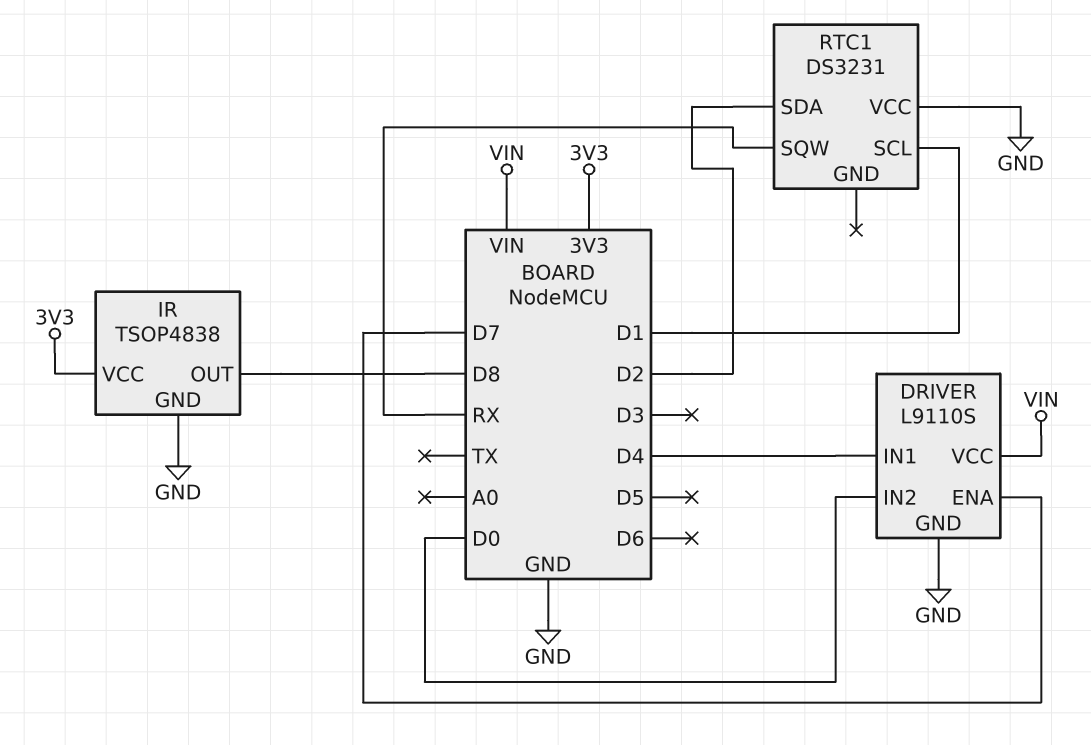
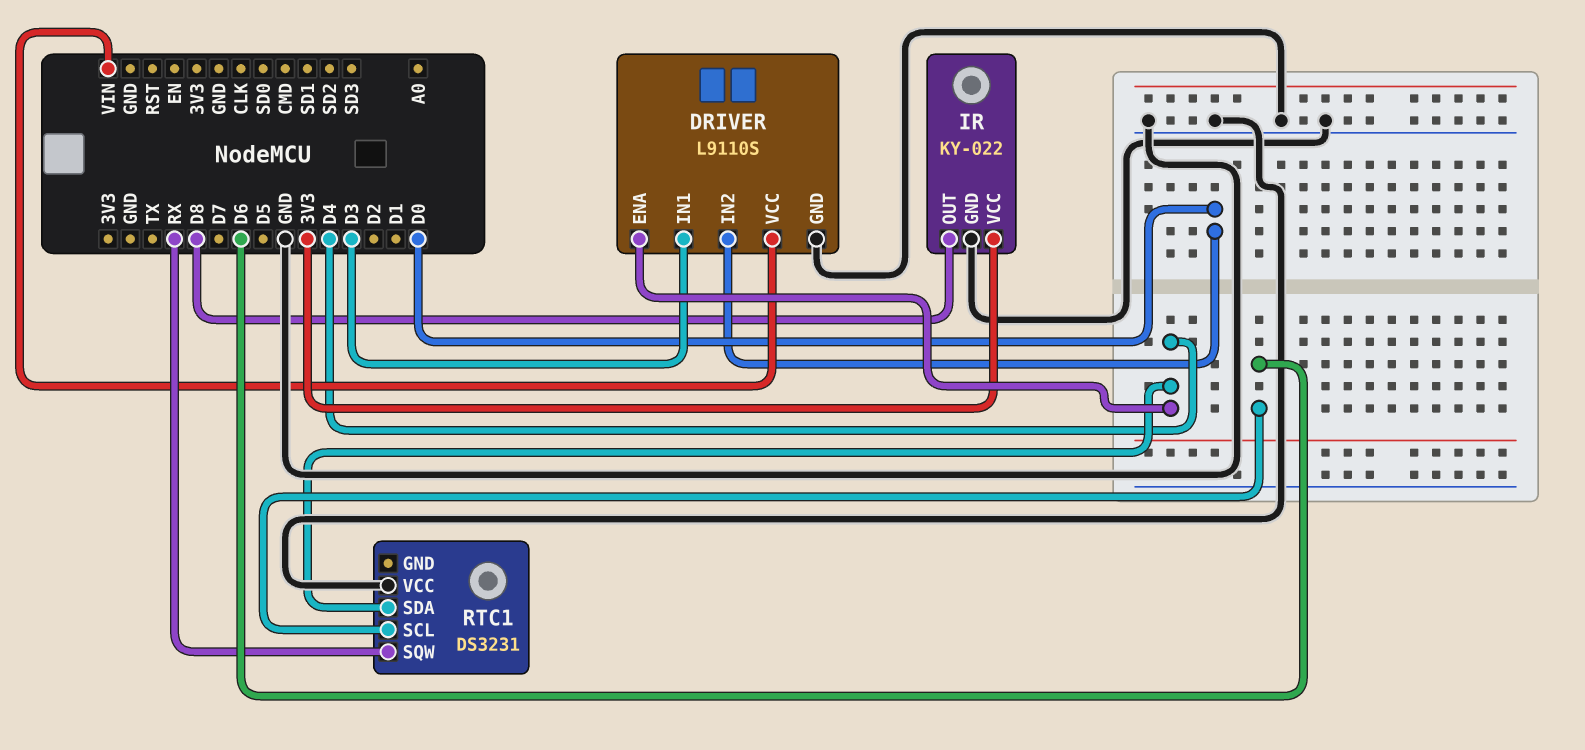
DRIVER pin ENA: D7 -> D4
DRIVER pin IN1: D4 -> D3
IR: TSOP4838 -> KY-022
RTC1 pin SCL: D1 -> D6
RTC1 pin SDA: D2 -> D4

